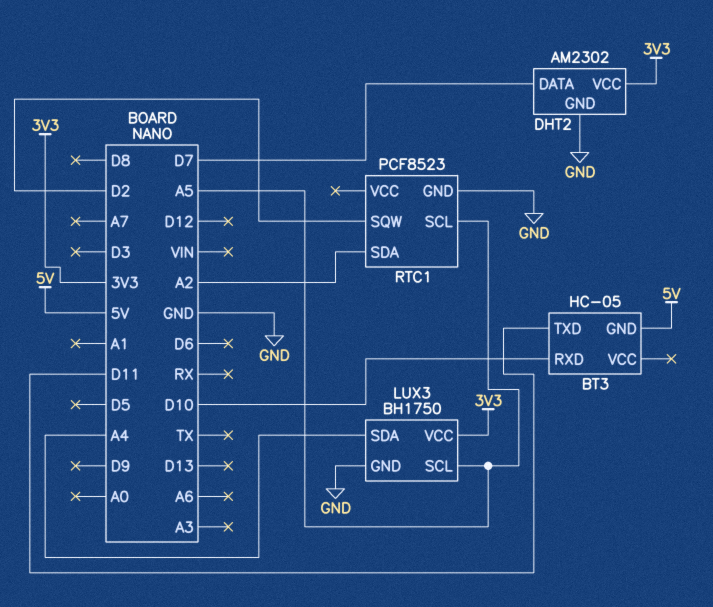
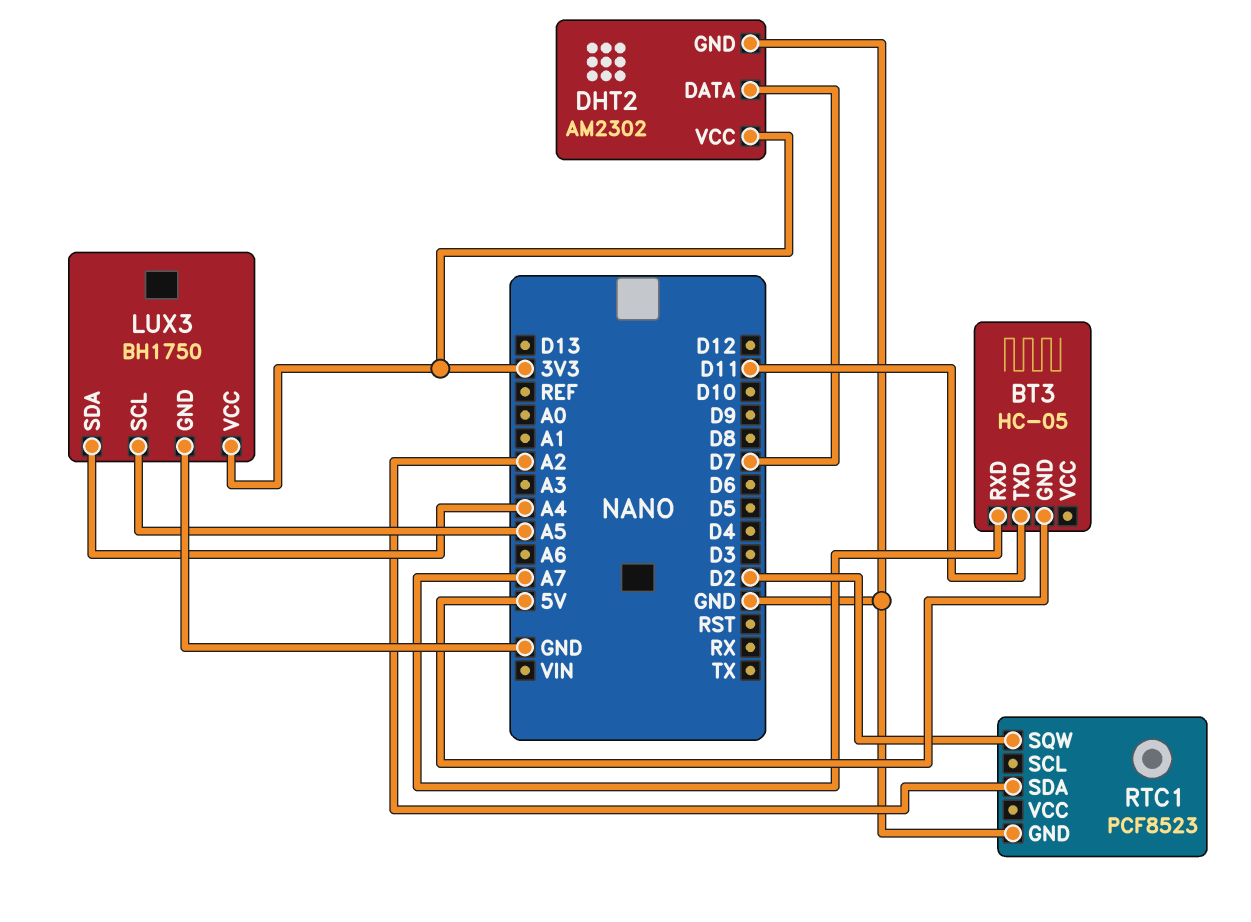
BT3 pin RXD: D10 -> A7
RTC1 pin SCL: A5 -> none

